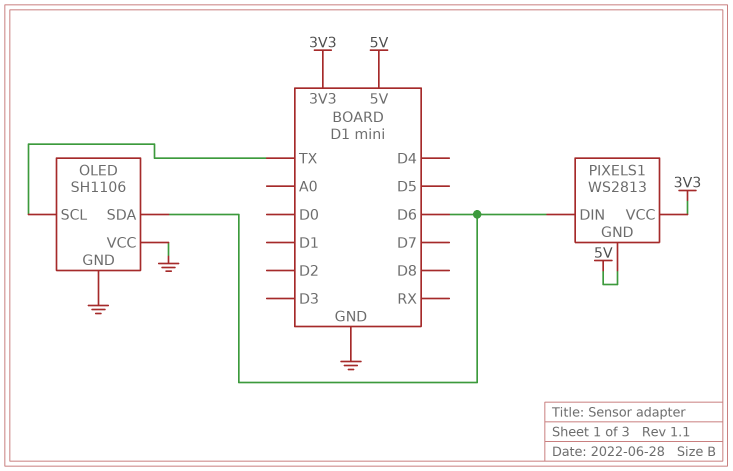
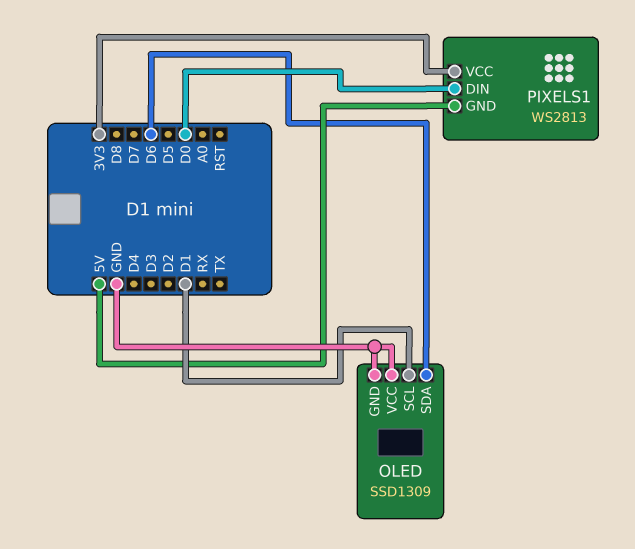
OLED: SH1106 -> SSD1309
OLED pin SCL: TX -> D1
PIXELS1 pin DIN: D6 -> D0

